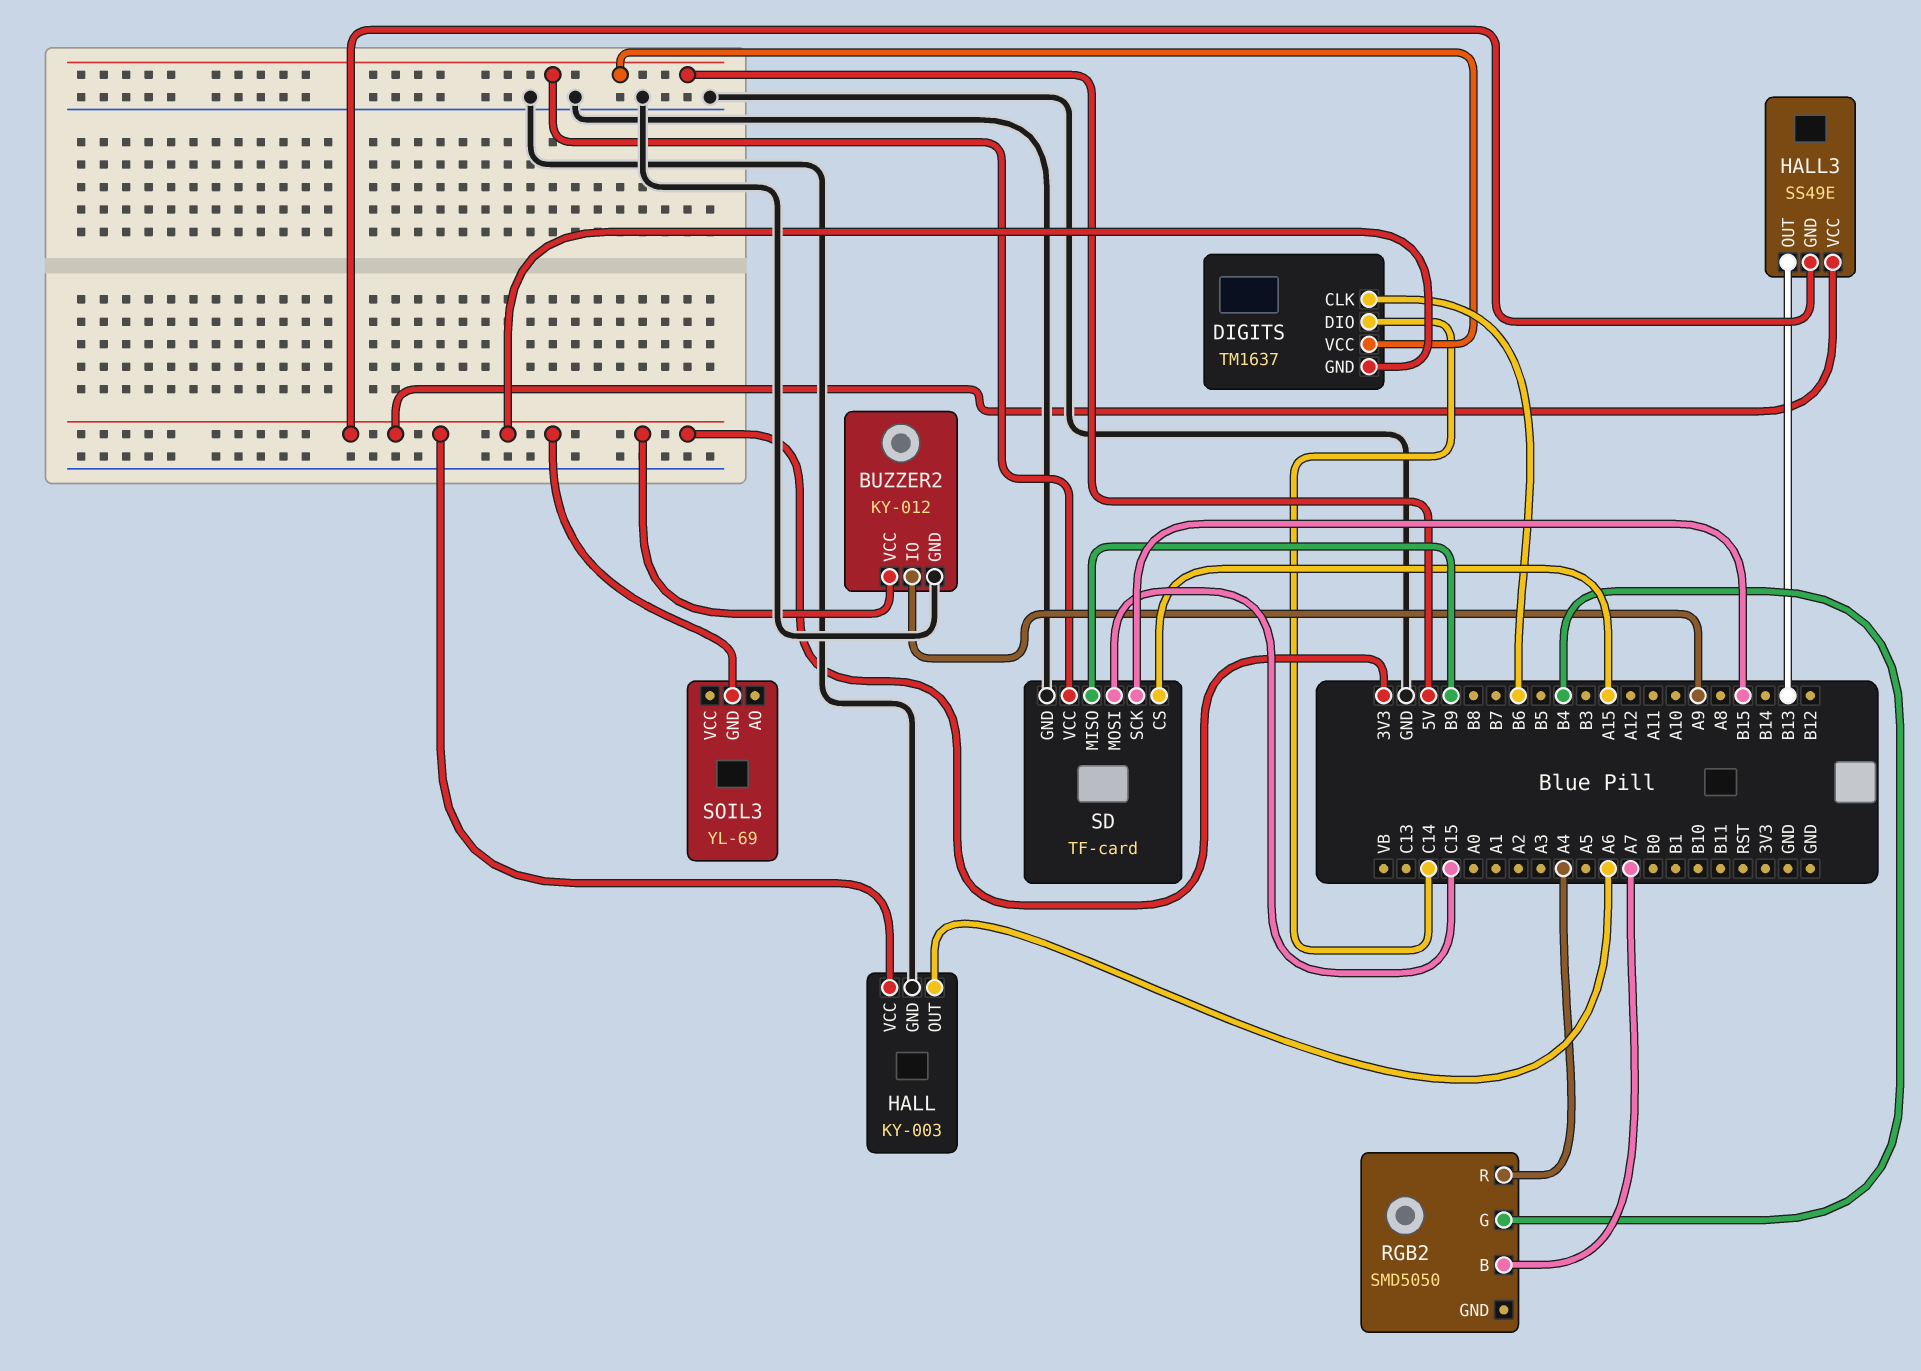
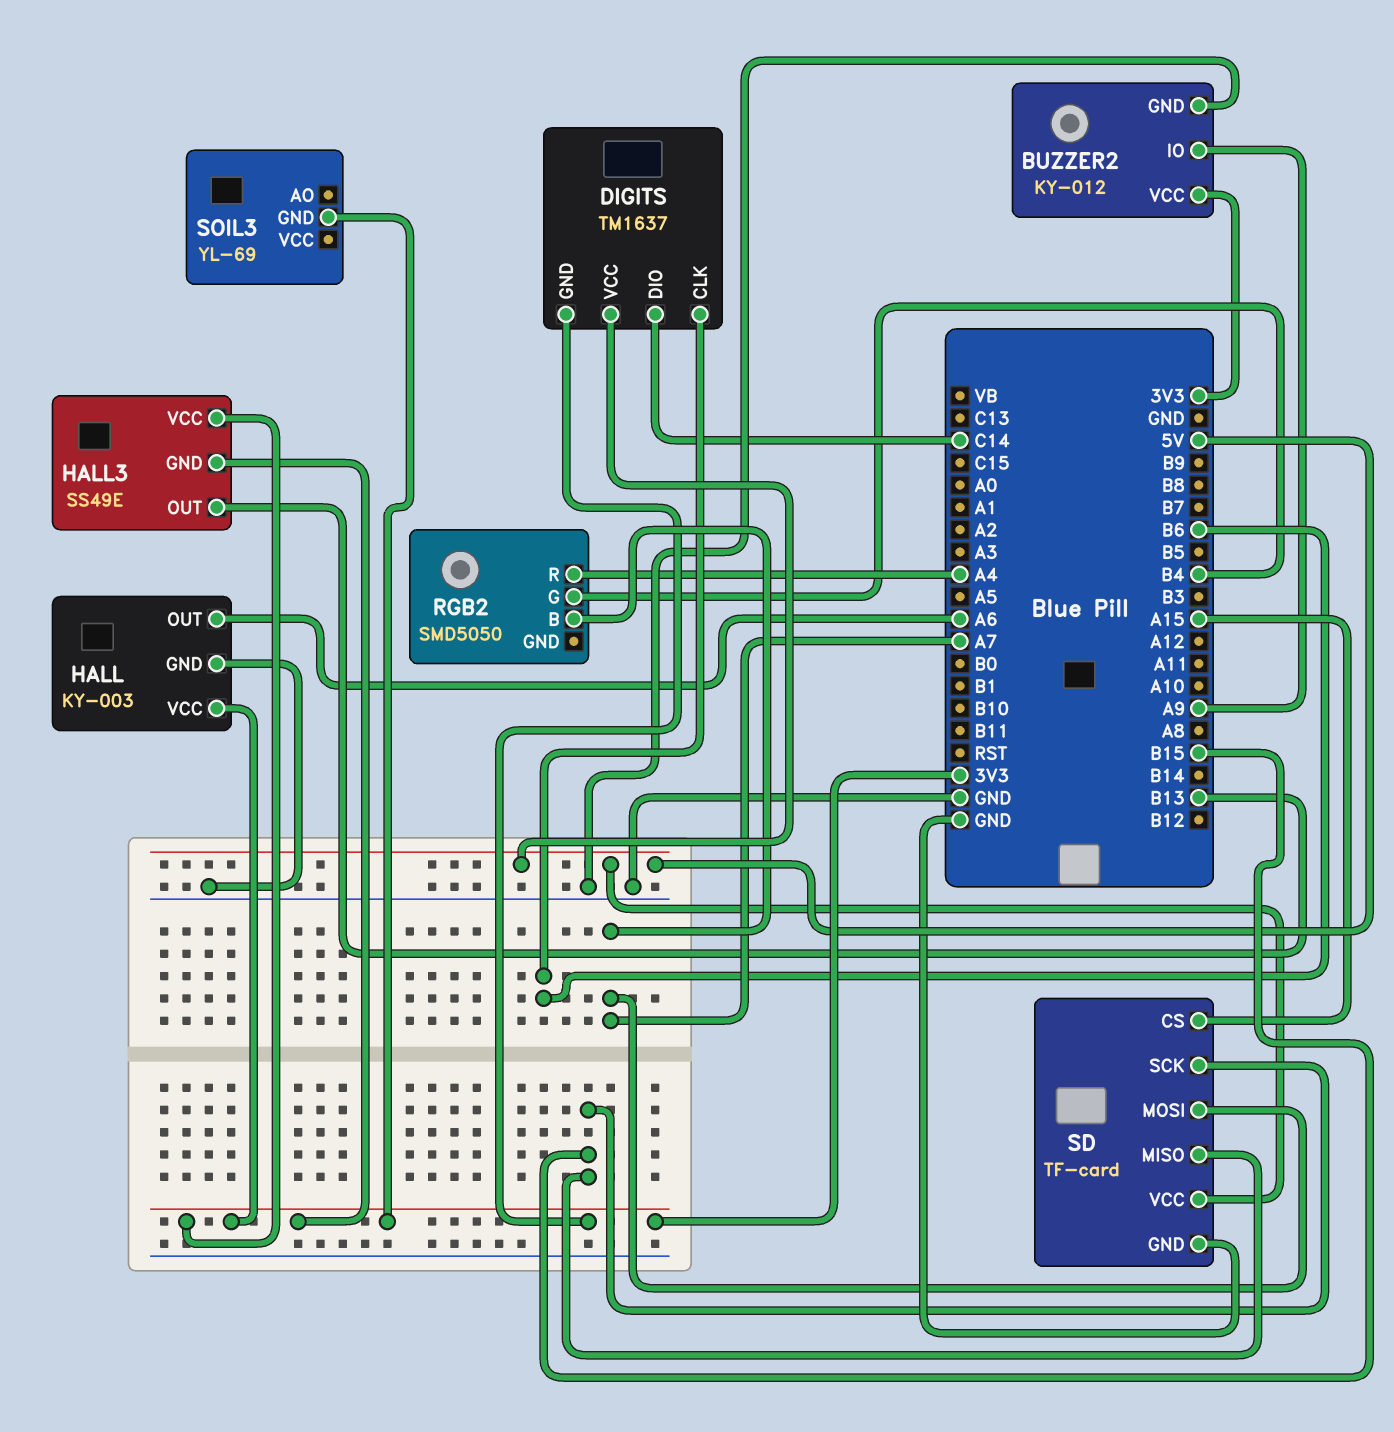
SD pin MISO: B9 -> B15
SD pin MOSI: C15 -> A7

